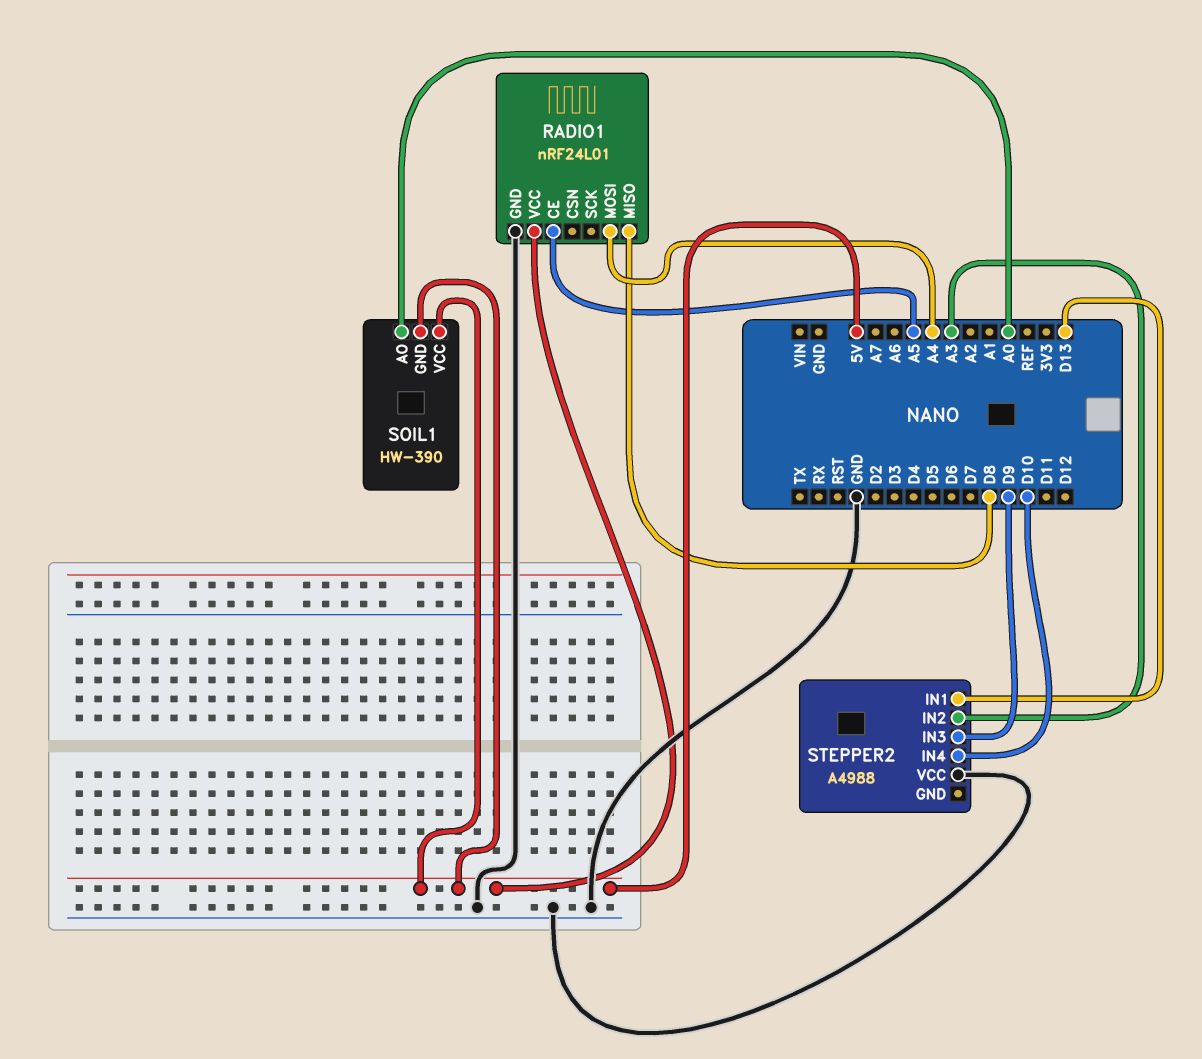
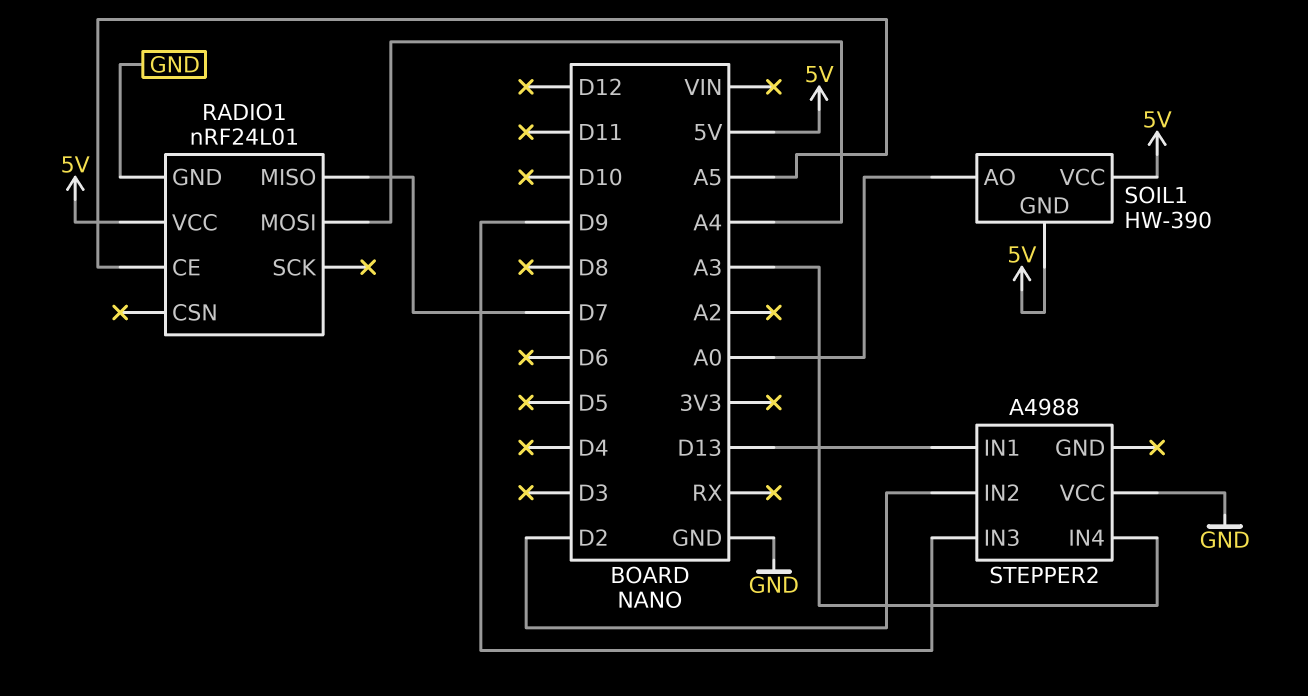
RADIO1 pin MISO: D8 -> D7
STEPPER2 pin IN2: A3 -> D2
STEPPER2 pin IN4: D10 -> A3

